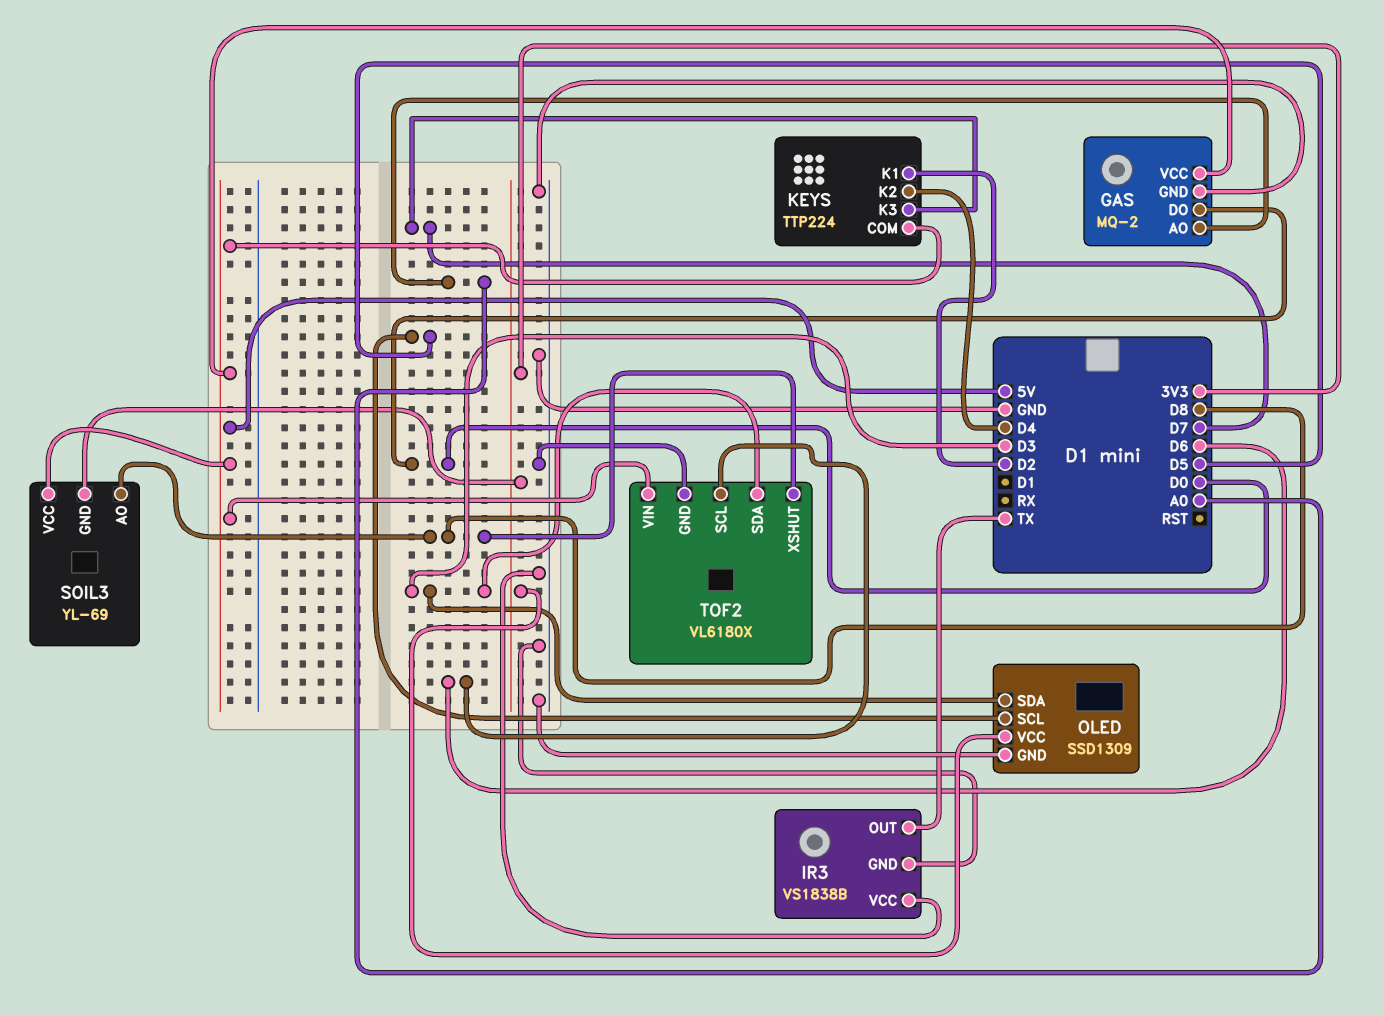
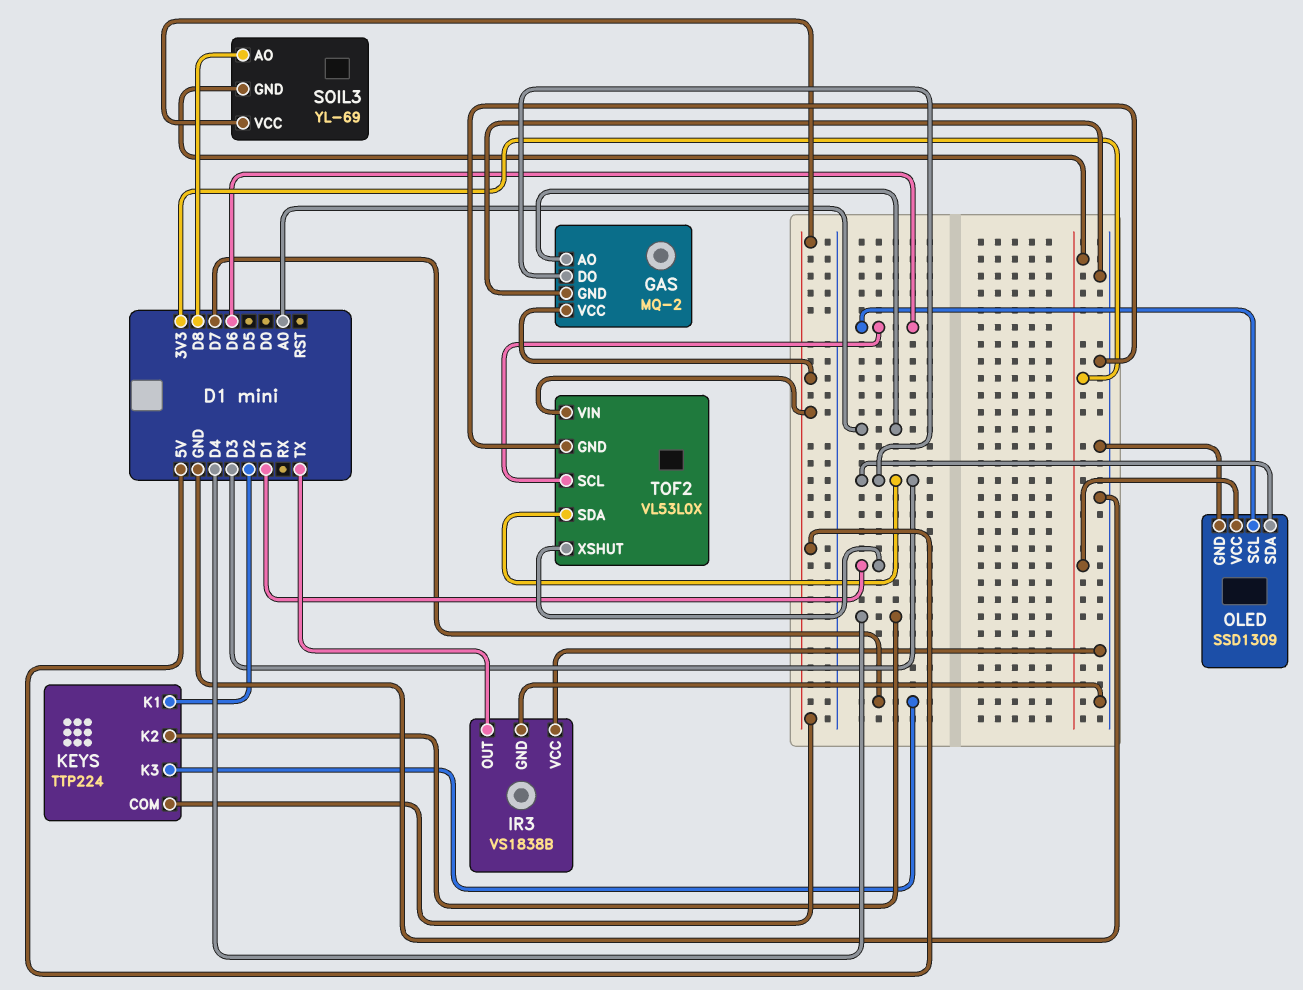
GAS pin DO: D0 -> D3
OLED pin SCL: D5 -> D6
TOF2: VL6180X -> VL53L0X
TOF2 pin XSHUT: D8 -> D1

